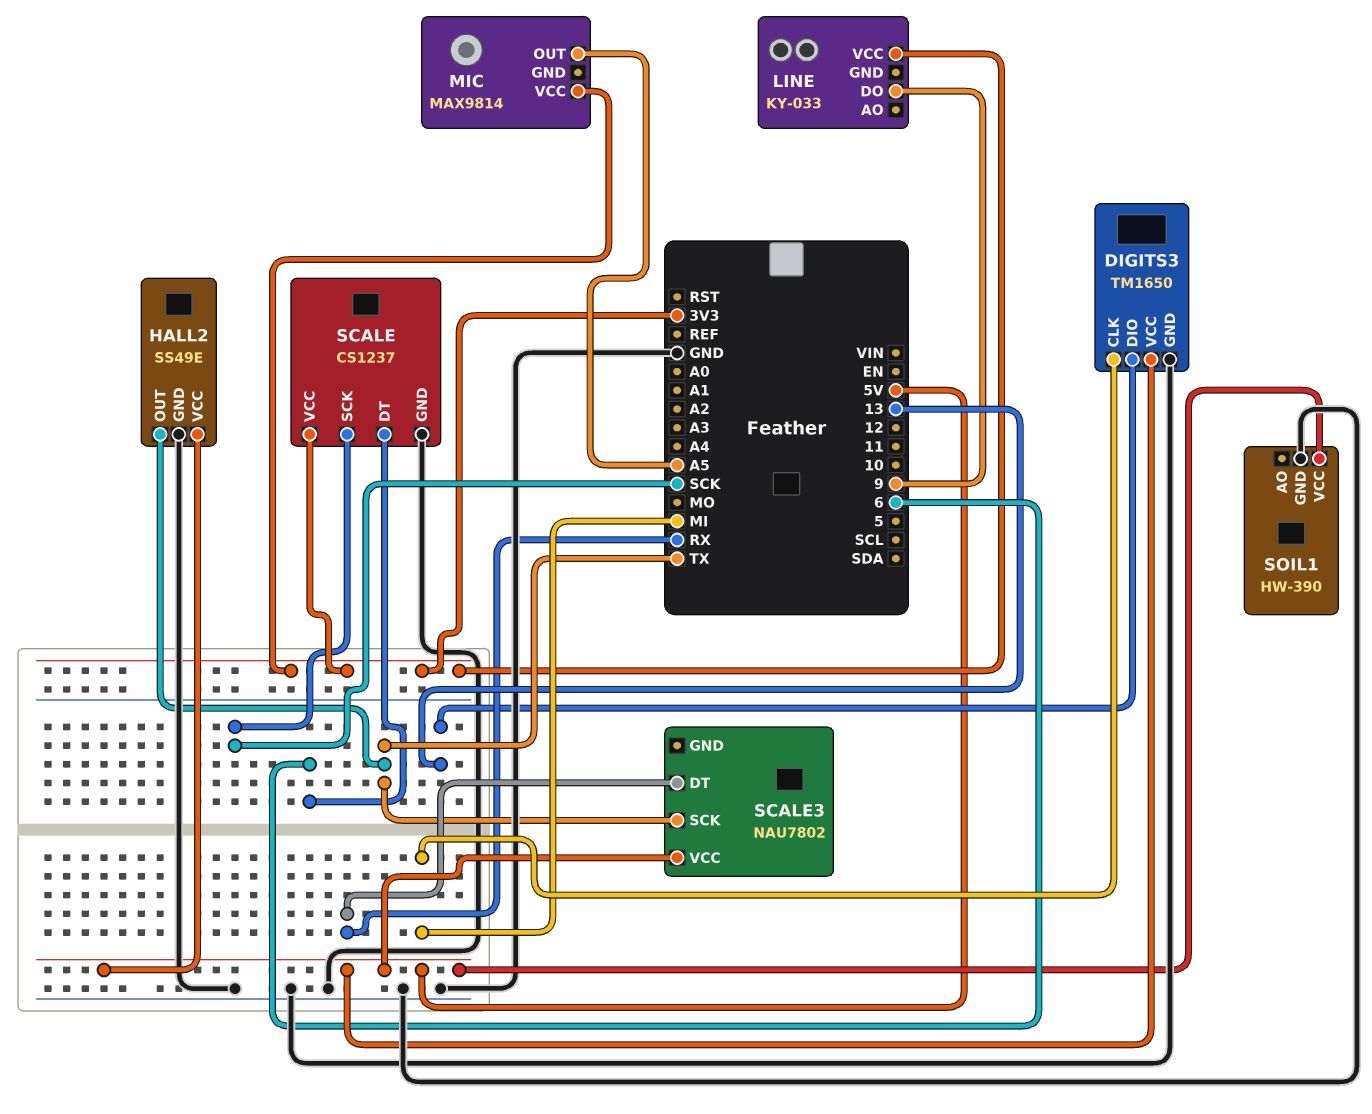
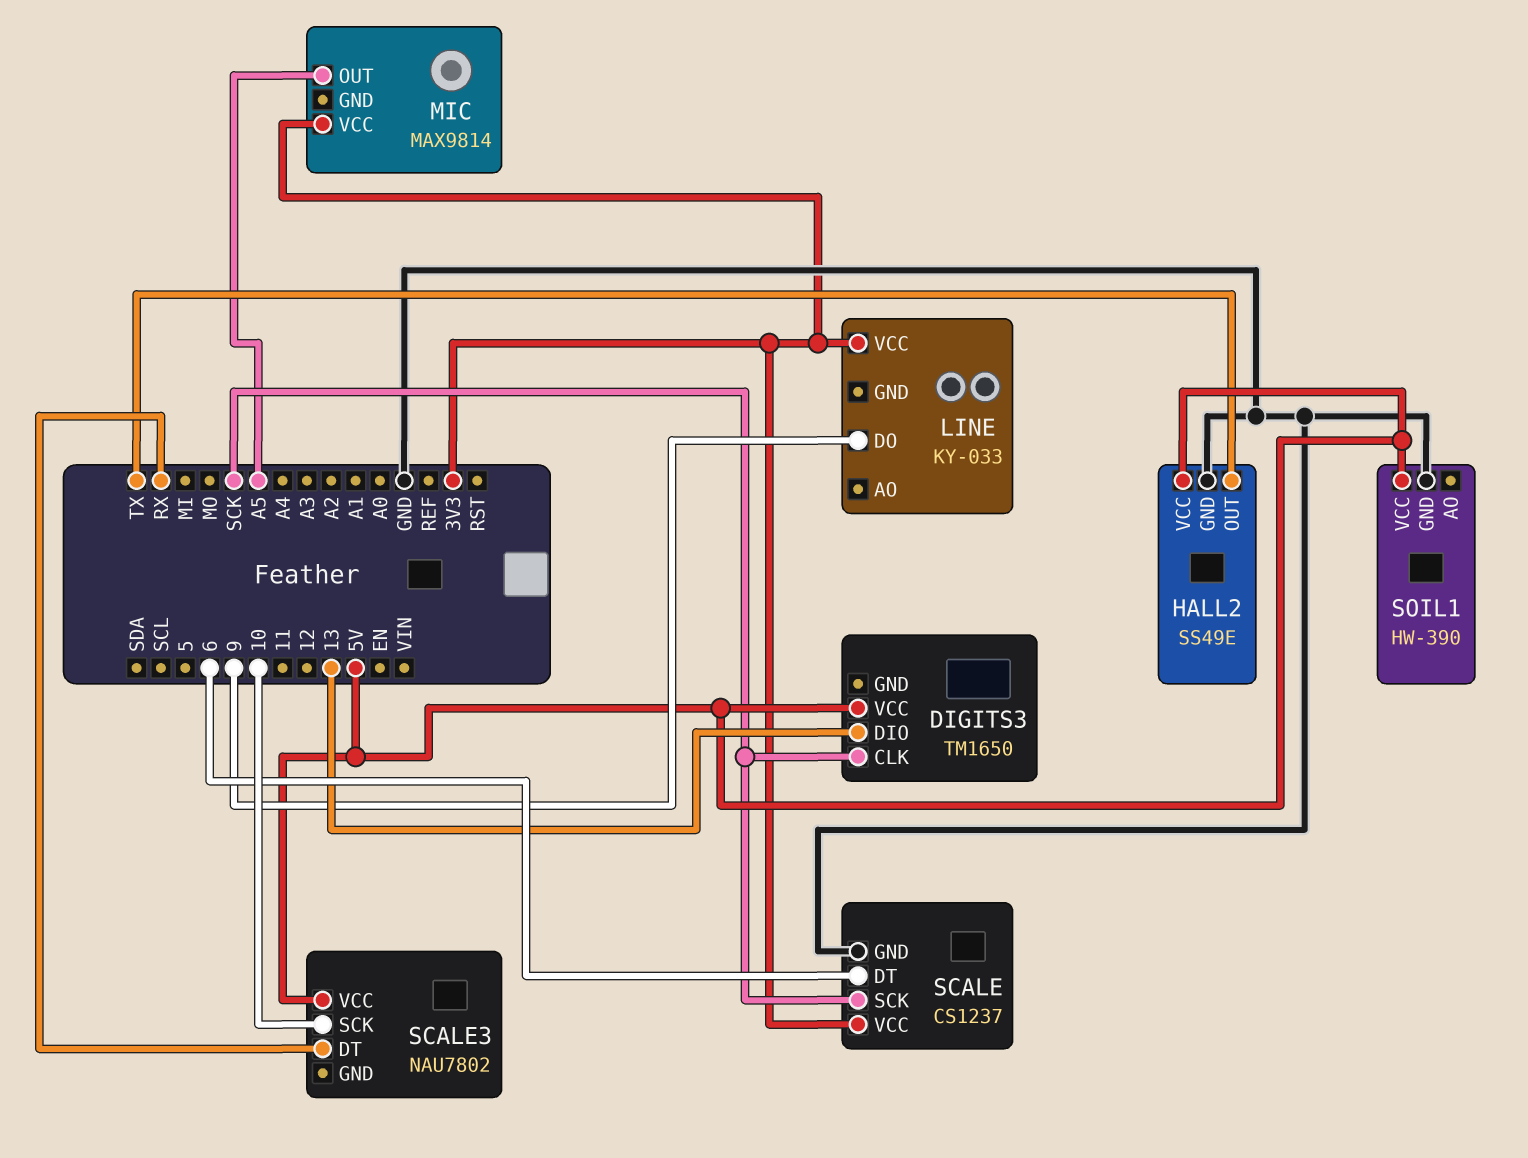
DIGITS3 pin CLK: MI -> SCK
DIGITS3 pin GND: GND -> none
SCALE3 pin SCK: TX -> 10

